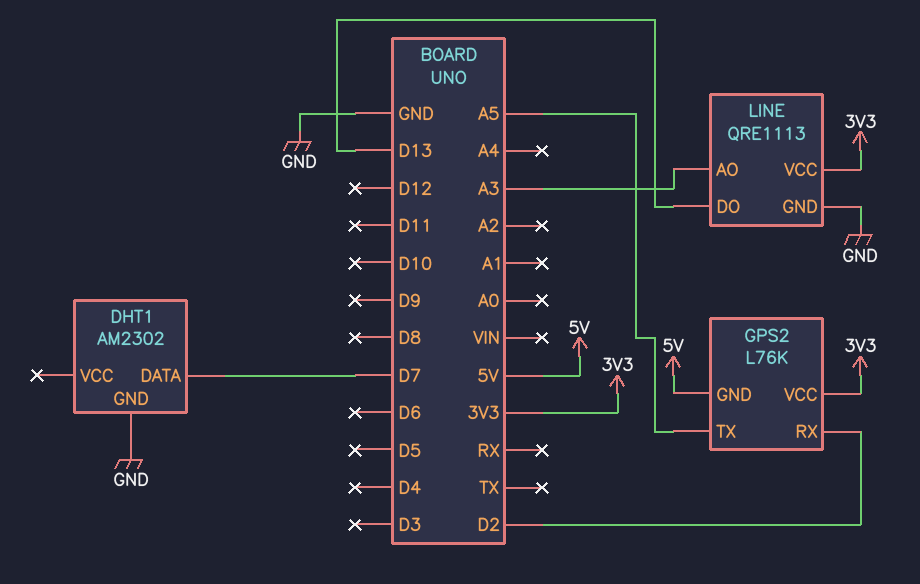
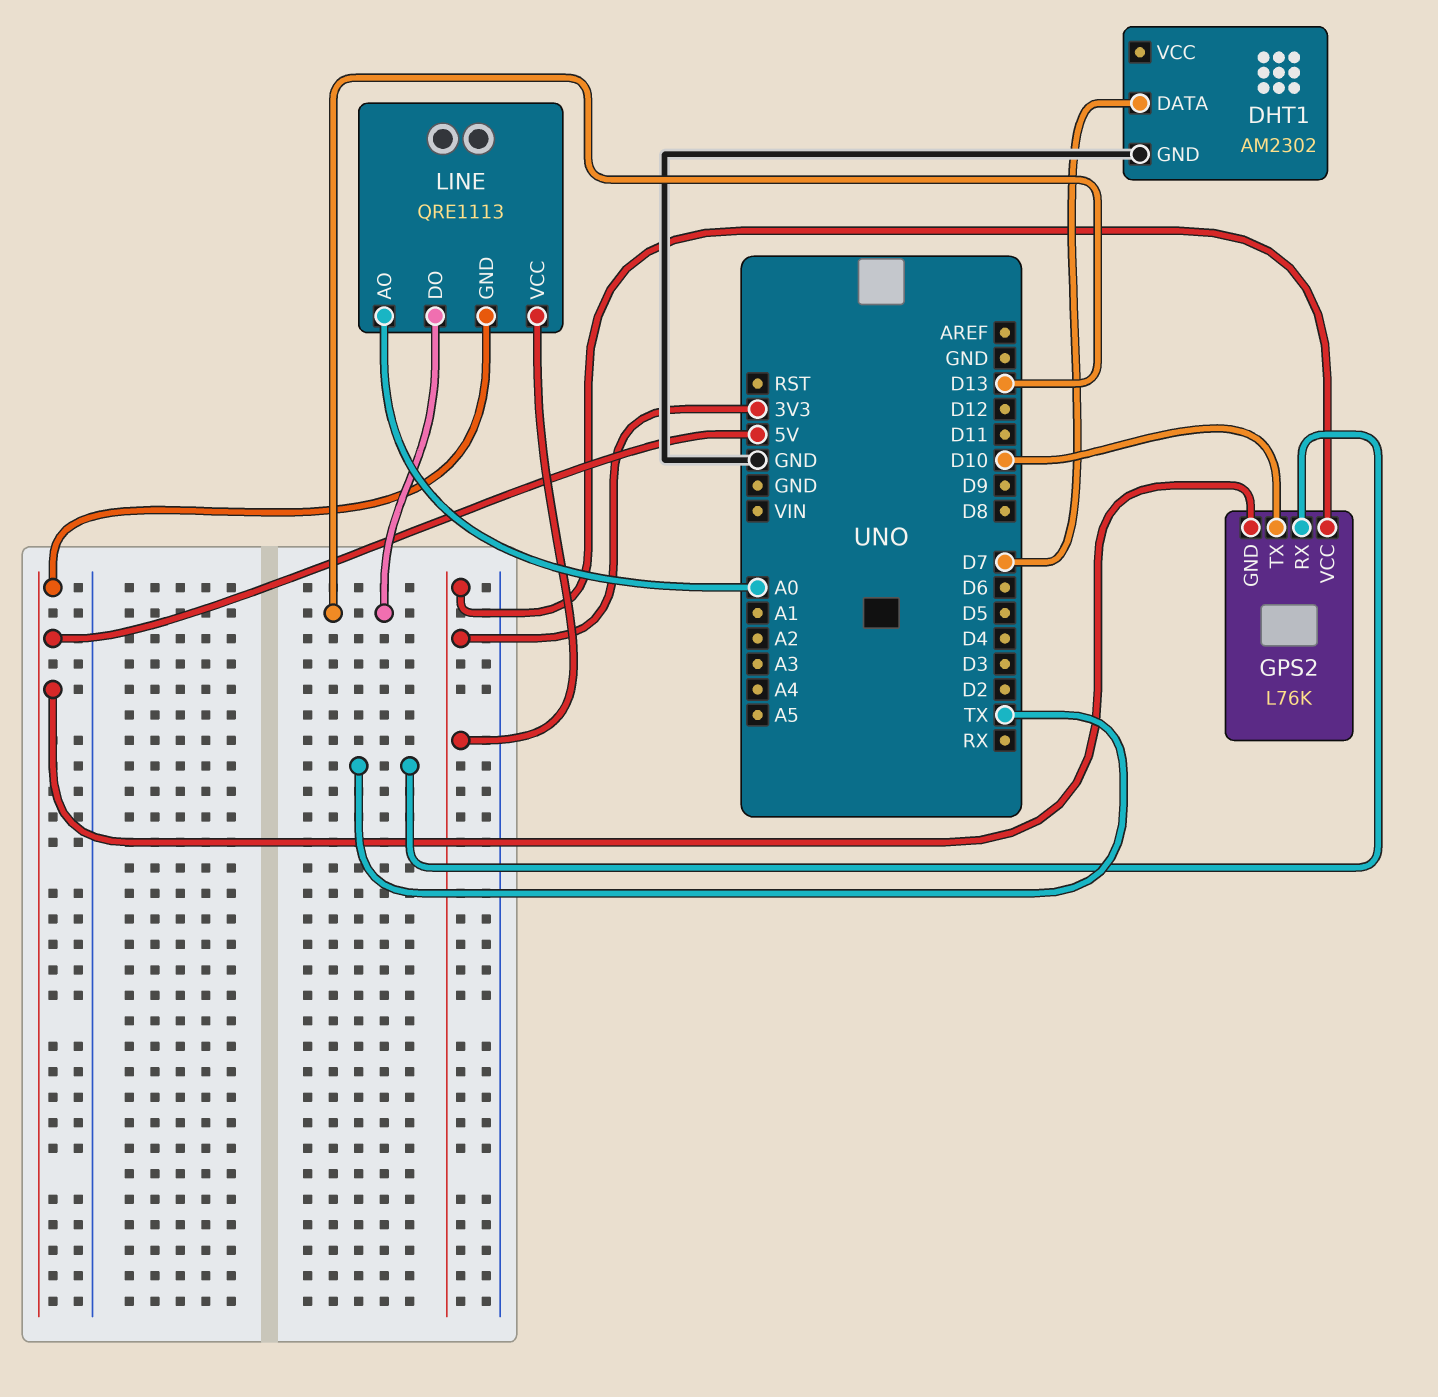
GPS2 pin RX: D2 -> TX
GPS2 pin TX: A5 -> D10
LINE pin AO: A3 -> A0
LINE pin GND: GND -> 5V

